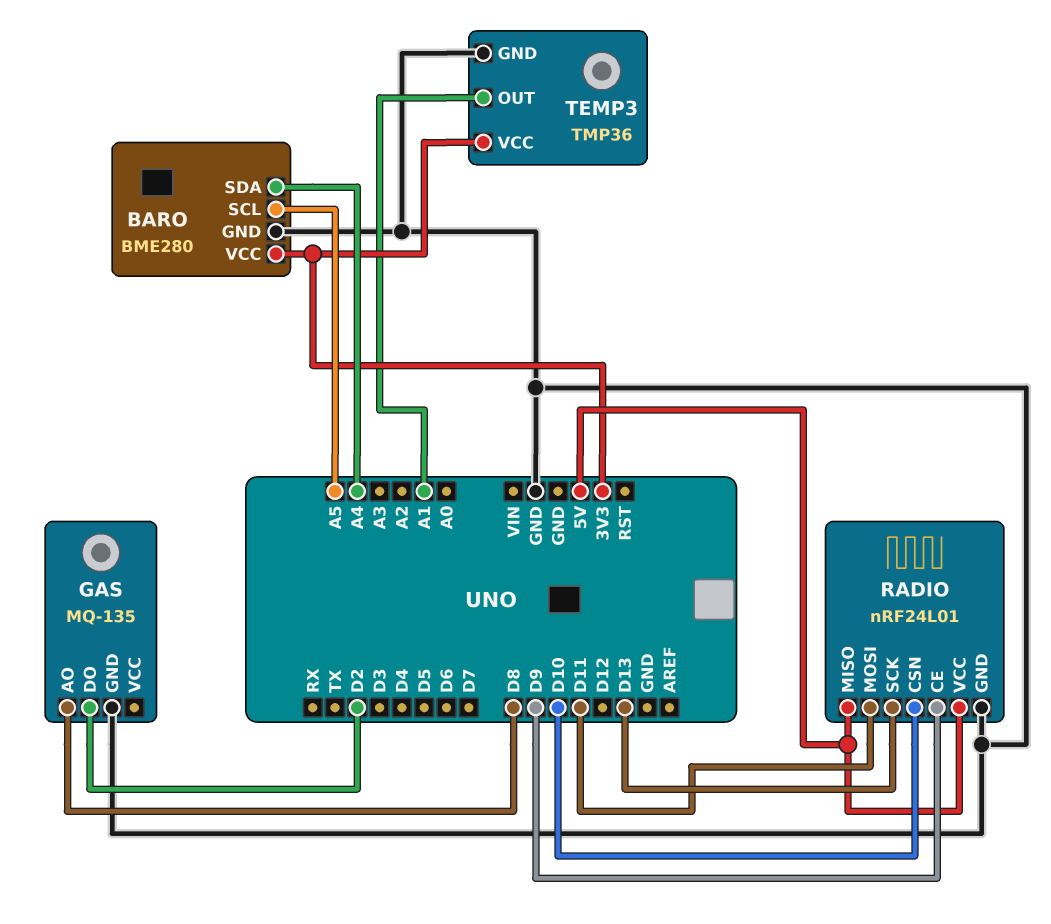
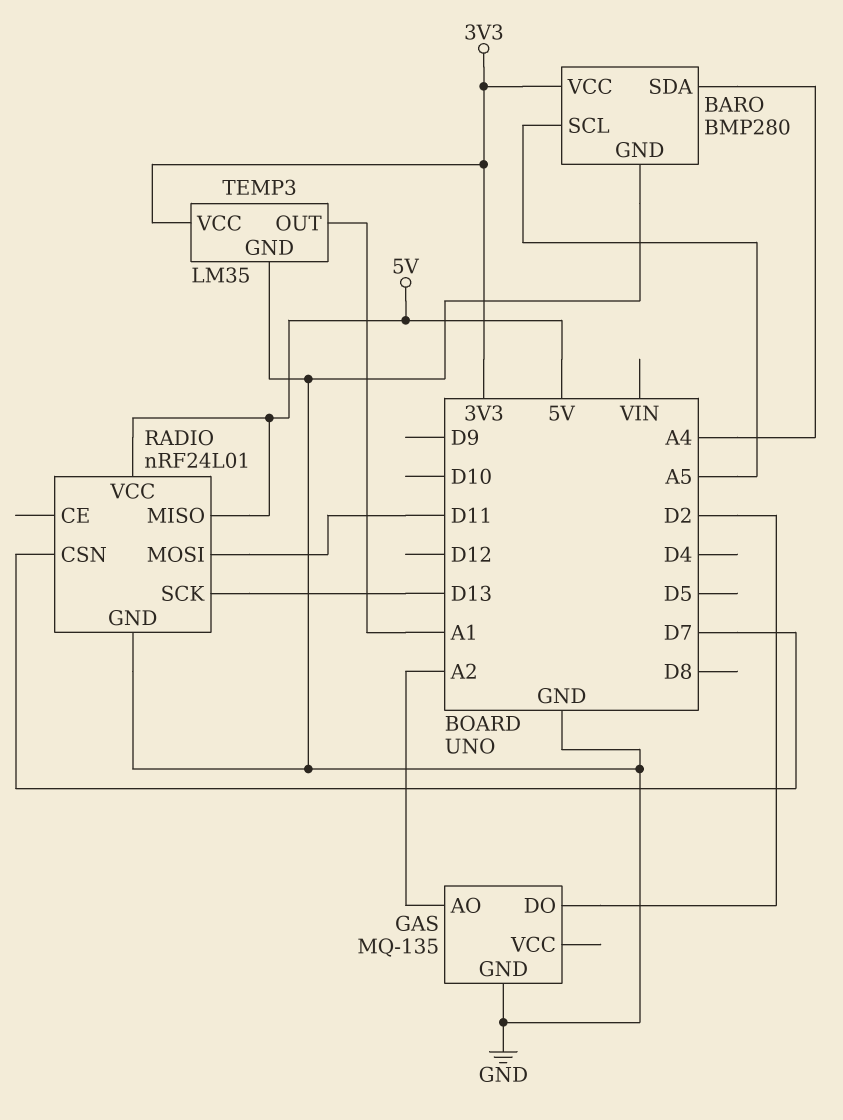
BARO: BME280 -> BMP280
GAS pin AO: D8 -> A2
RADIO pin CE: D9 -> none
RADIO pin CSN: D10 -> D7
TEMP3: TMP36 -> LM35

